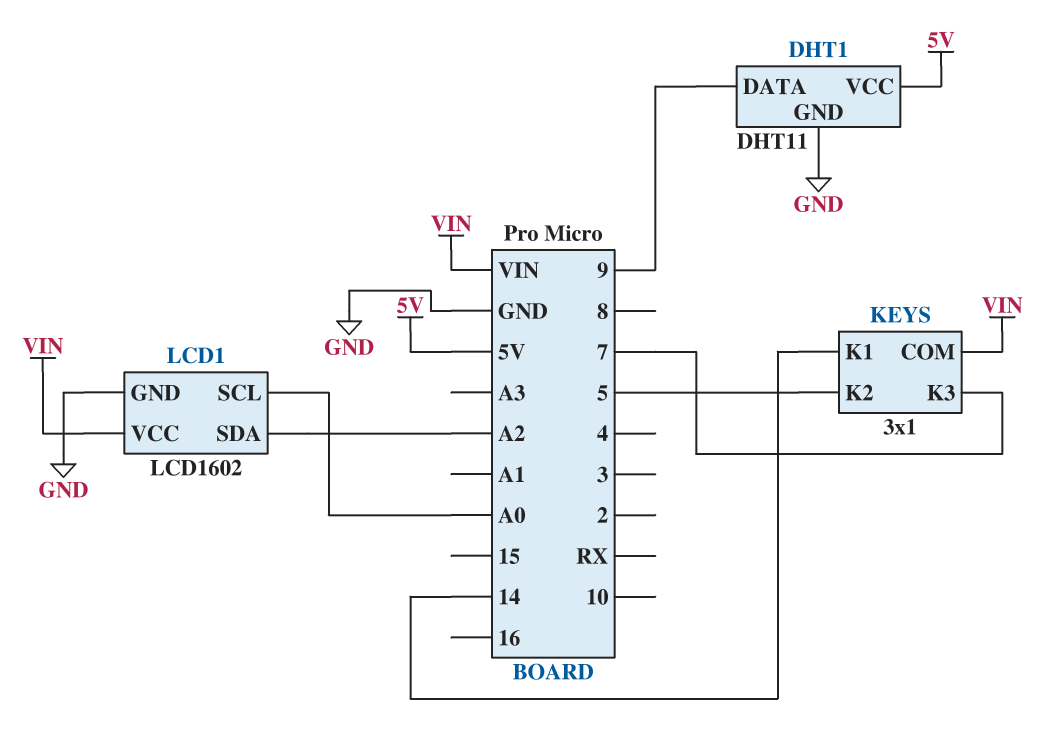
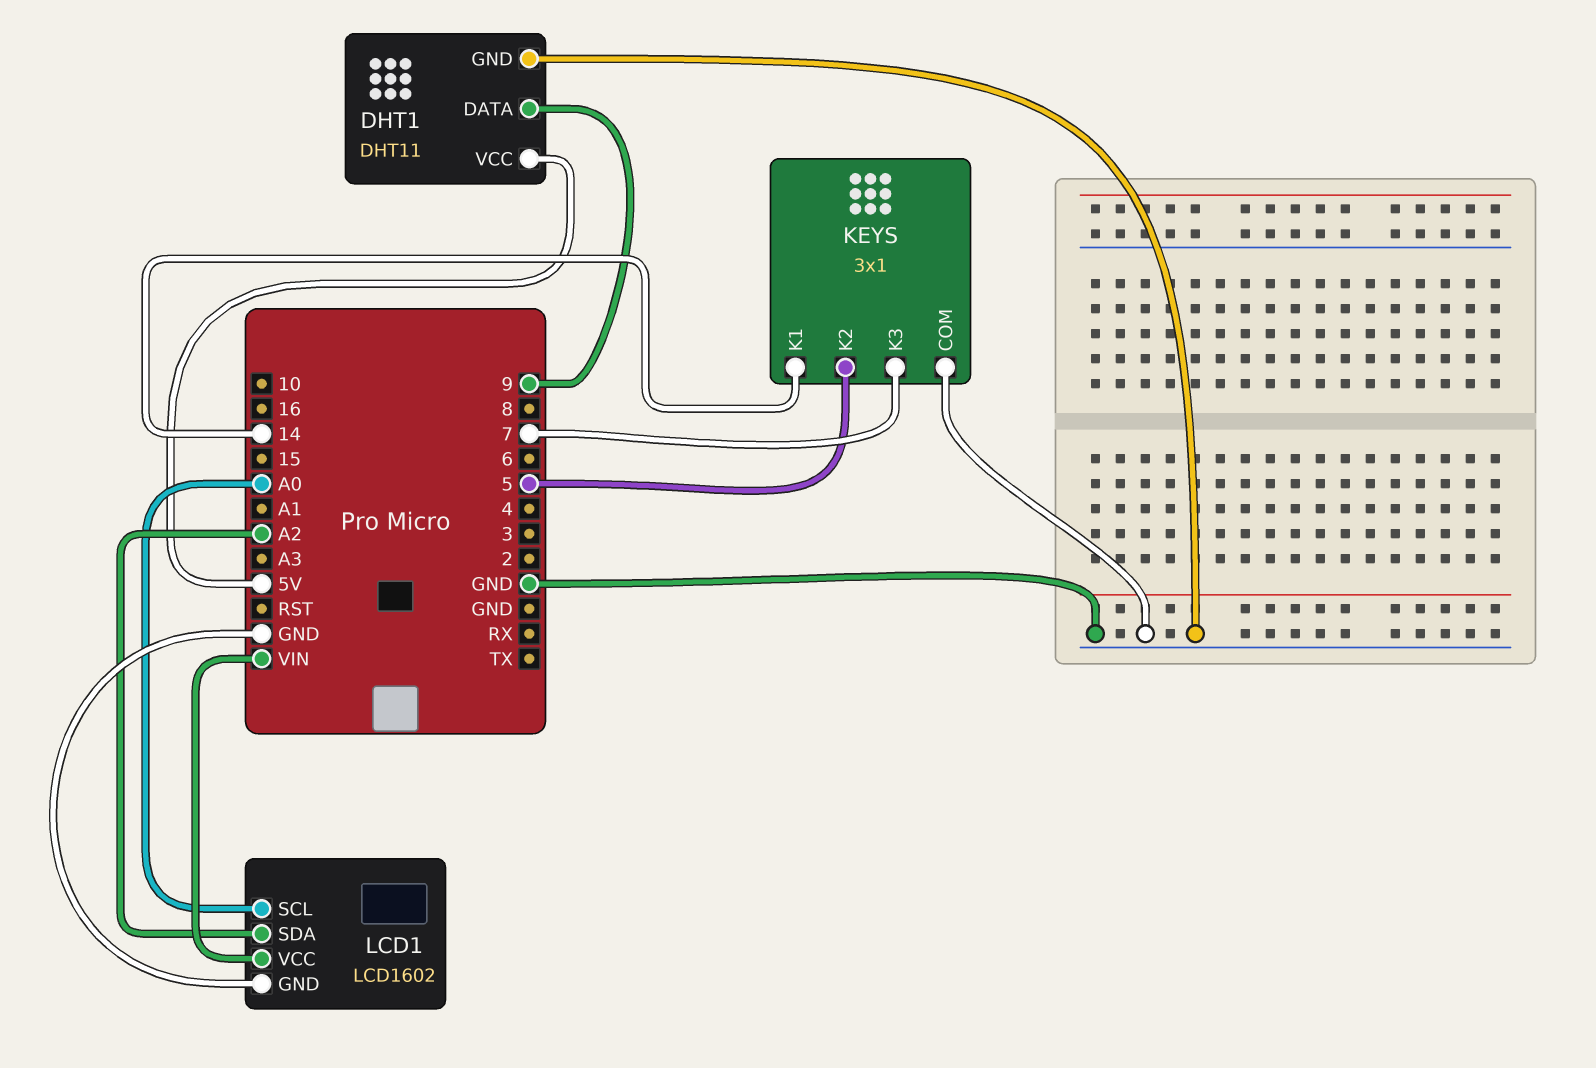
KEYS pin COM: VIN -> GND

